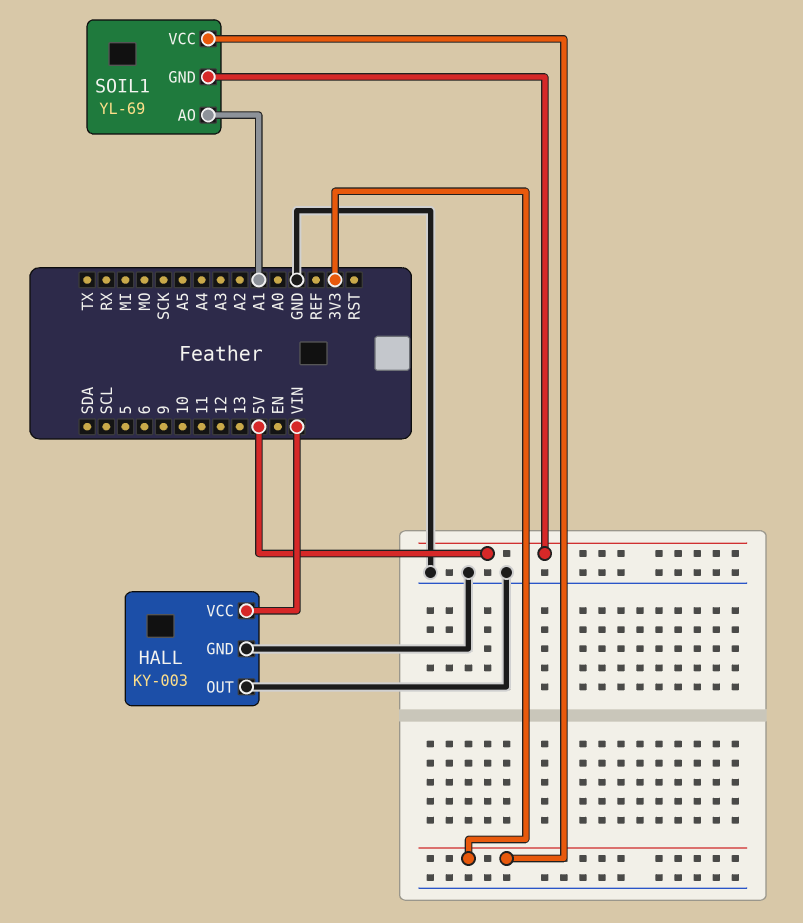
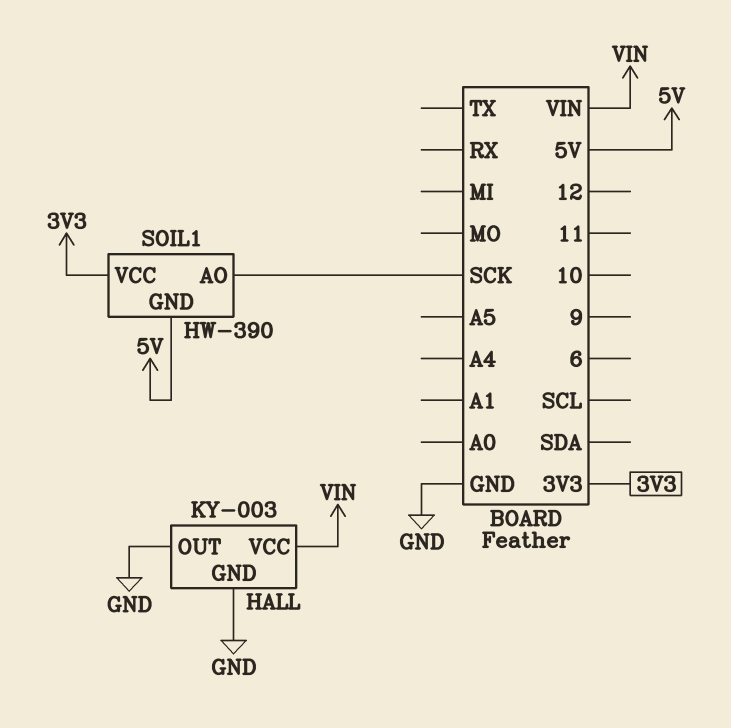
SOIL1: YL-69 -> HW-390
SOIL1 pin AO: A1 -> SCK

